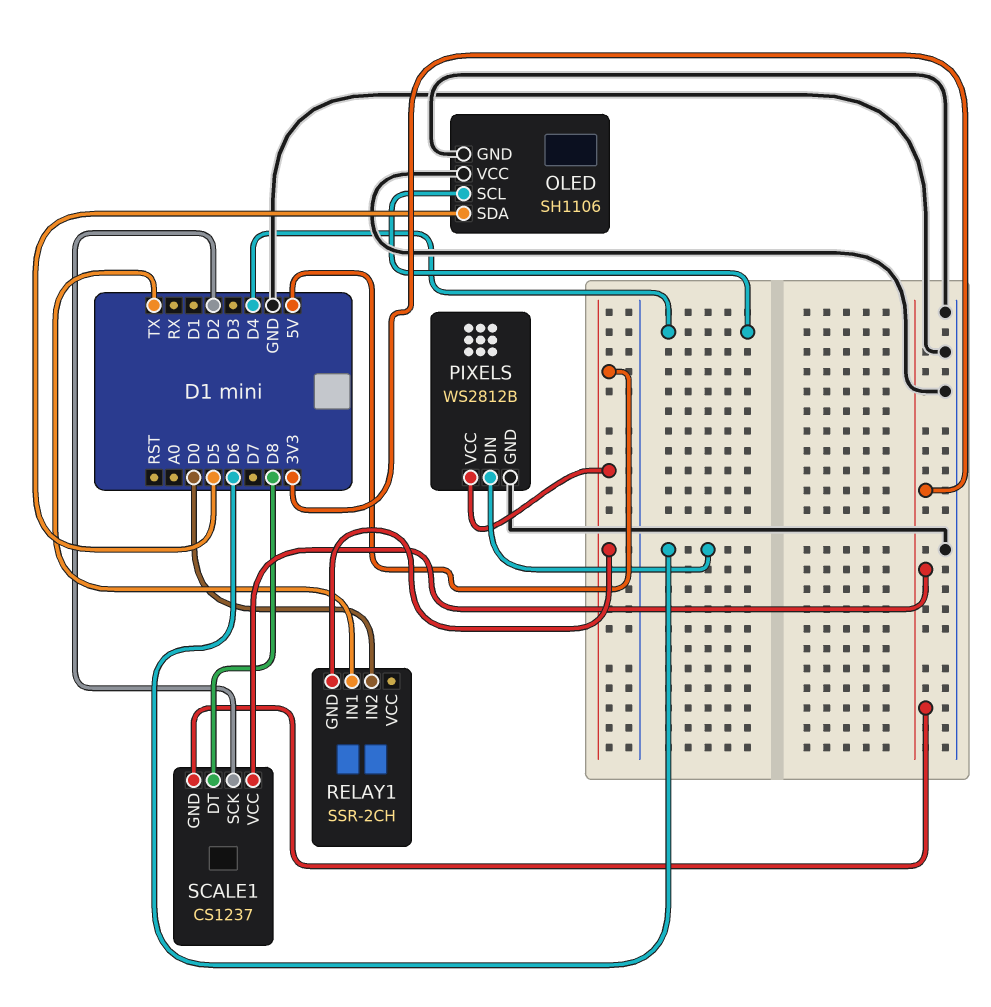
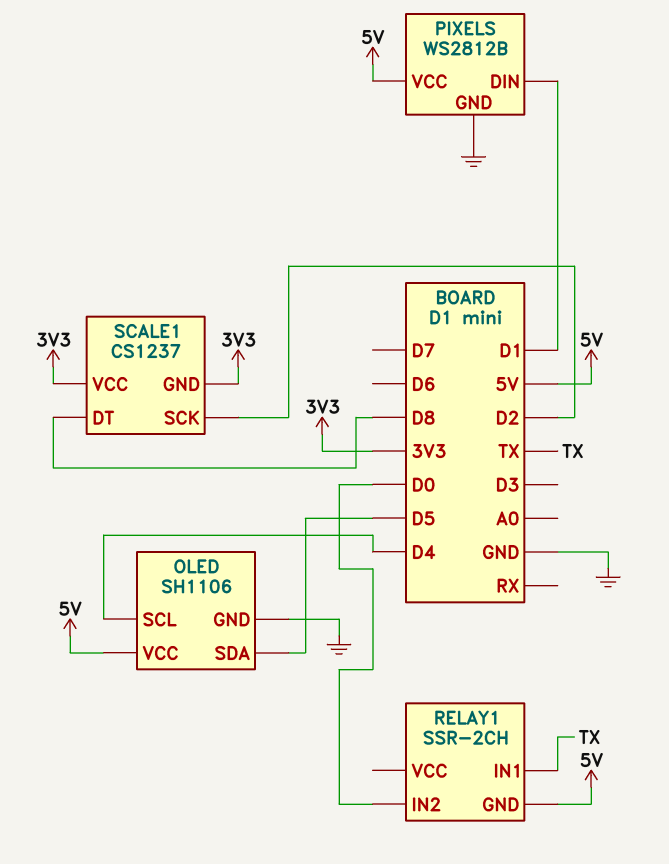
OLED pin VCC: GND -> 5V
PIXELS pin DIN: D6 -> D1

